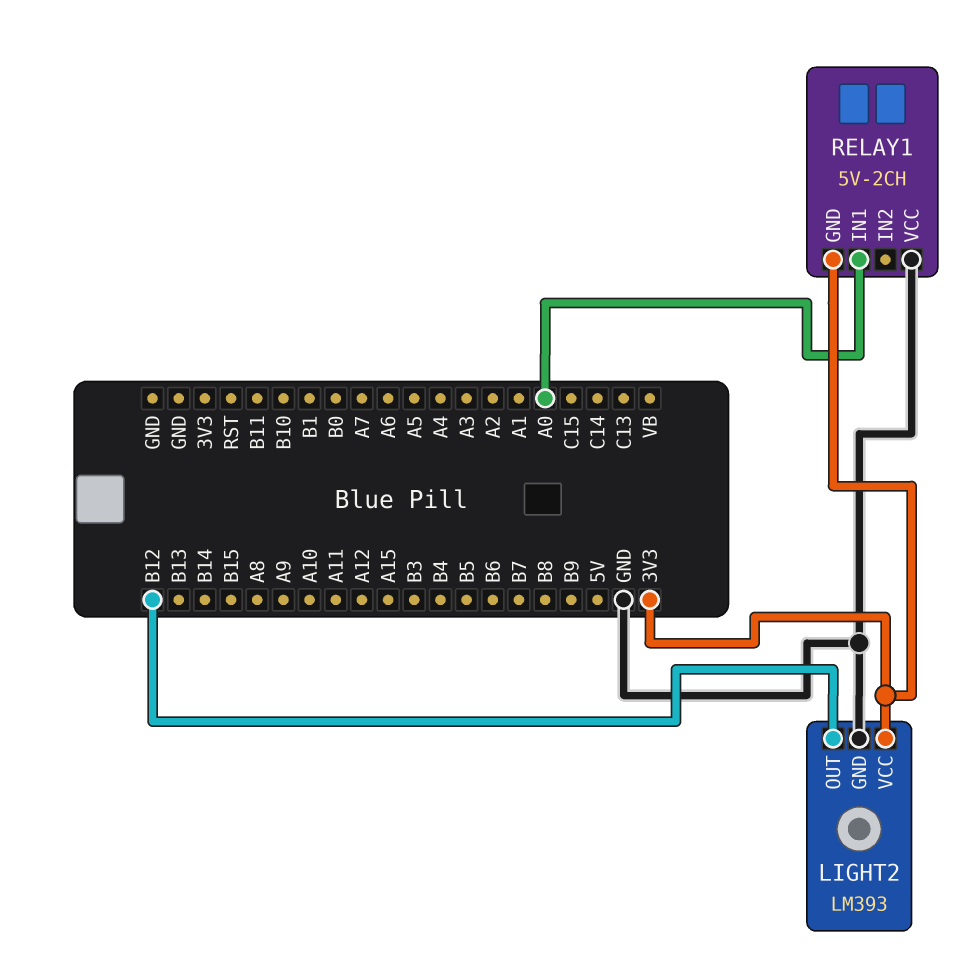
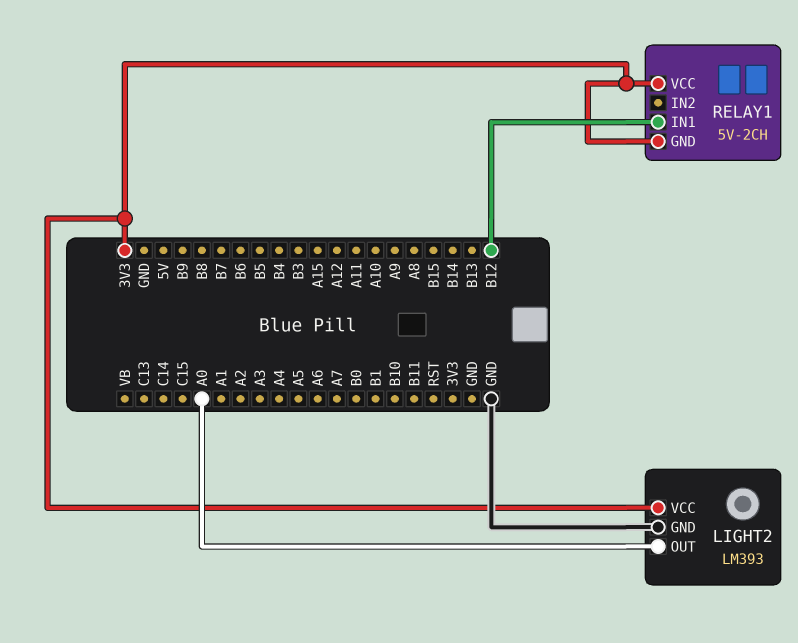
LIGHT2 pin OUT: B12 -> A0
RELAY1 pin IN1: A0 -> B12
RELAY1 pin VCC: GND -> 3V3

